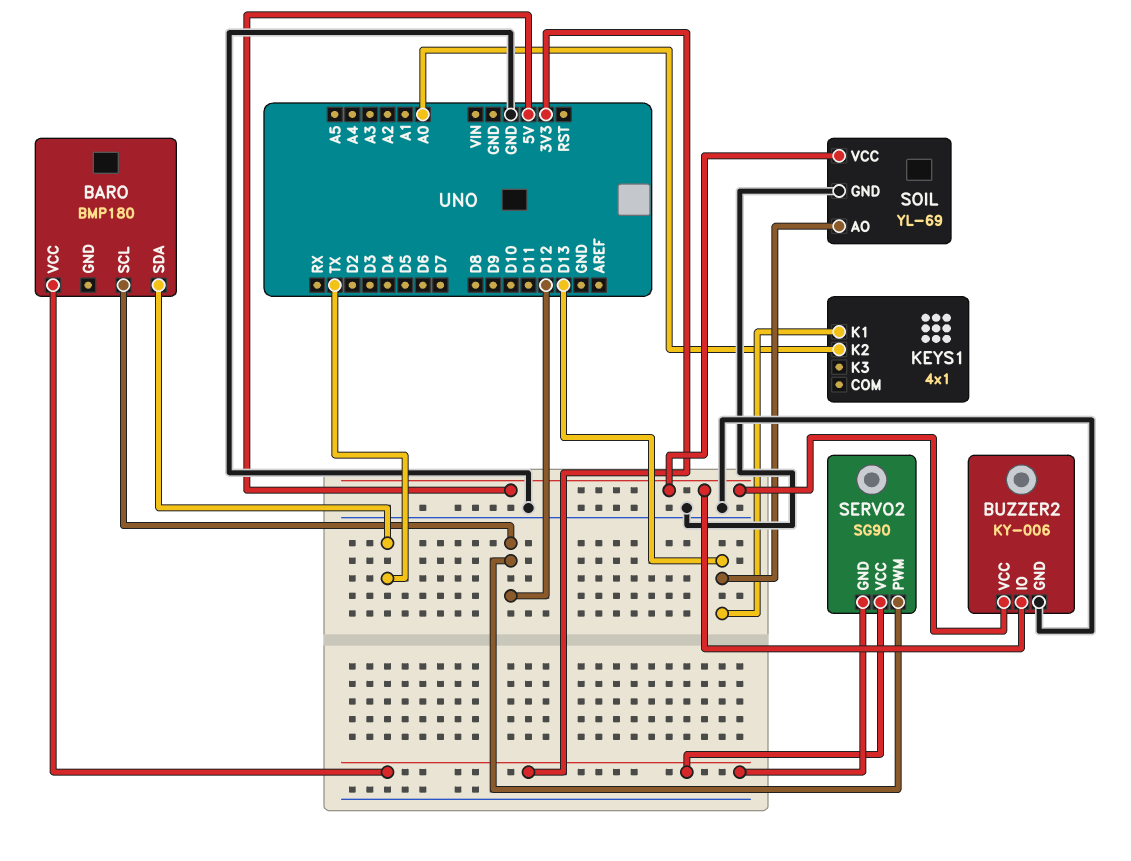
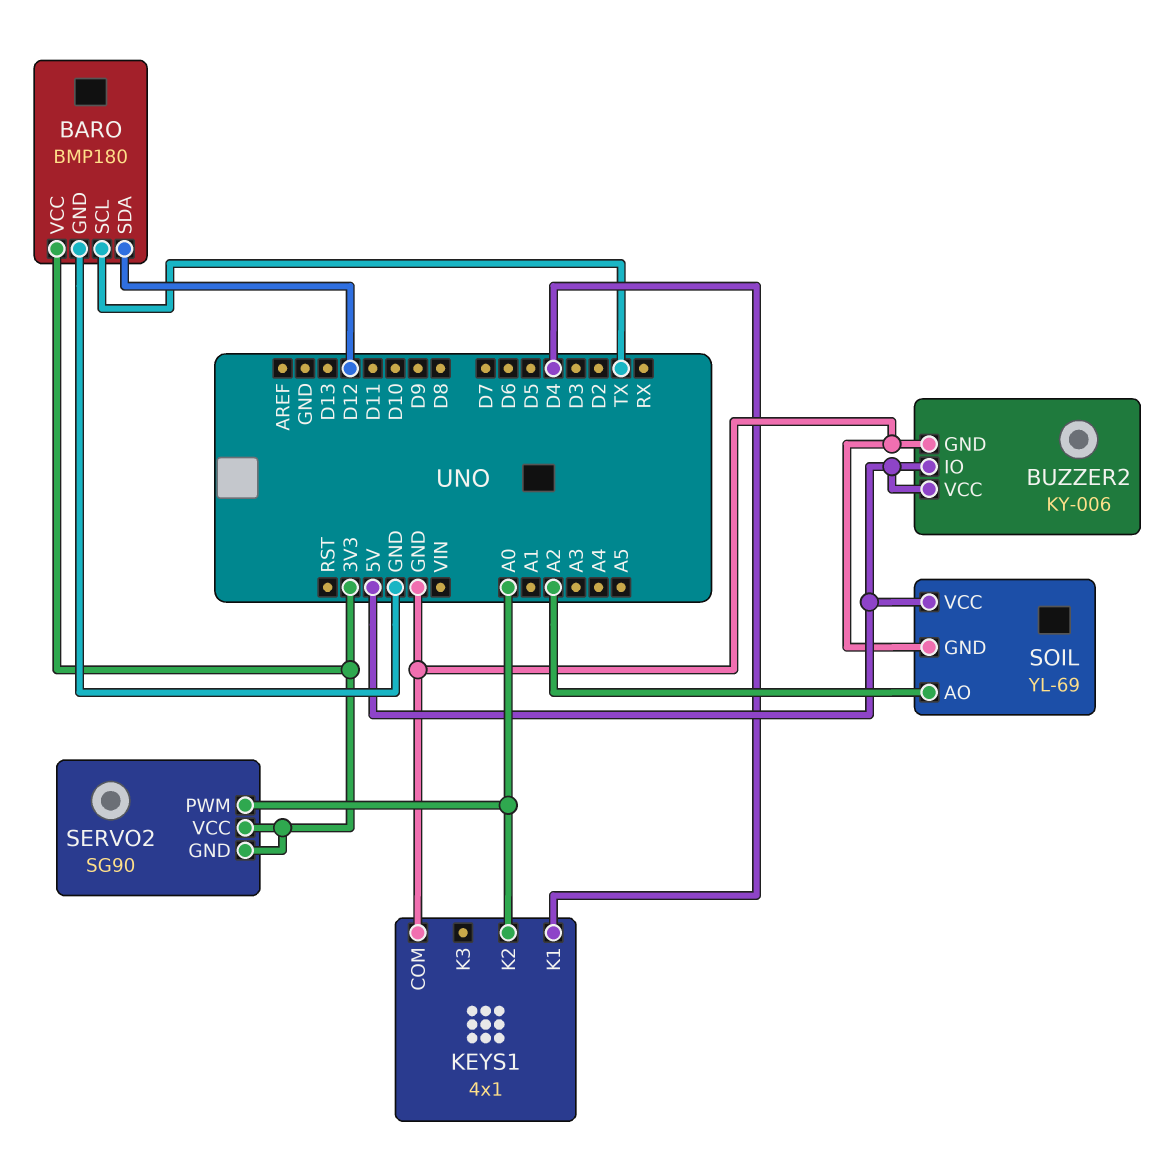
BARO pin GND: none -> GND
BARO pin SCL: D12 -> TX
BARO pin SDA: TX -> D12
KEYS1 pin COM: none -> GND
KEYS1 pin K1: D13 -> D4
SERVO2 pin PWM: D12 -> A0
SOIL pin AO: D13 -> A2

